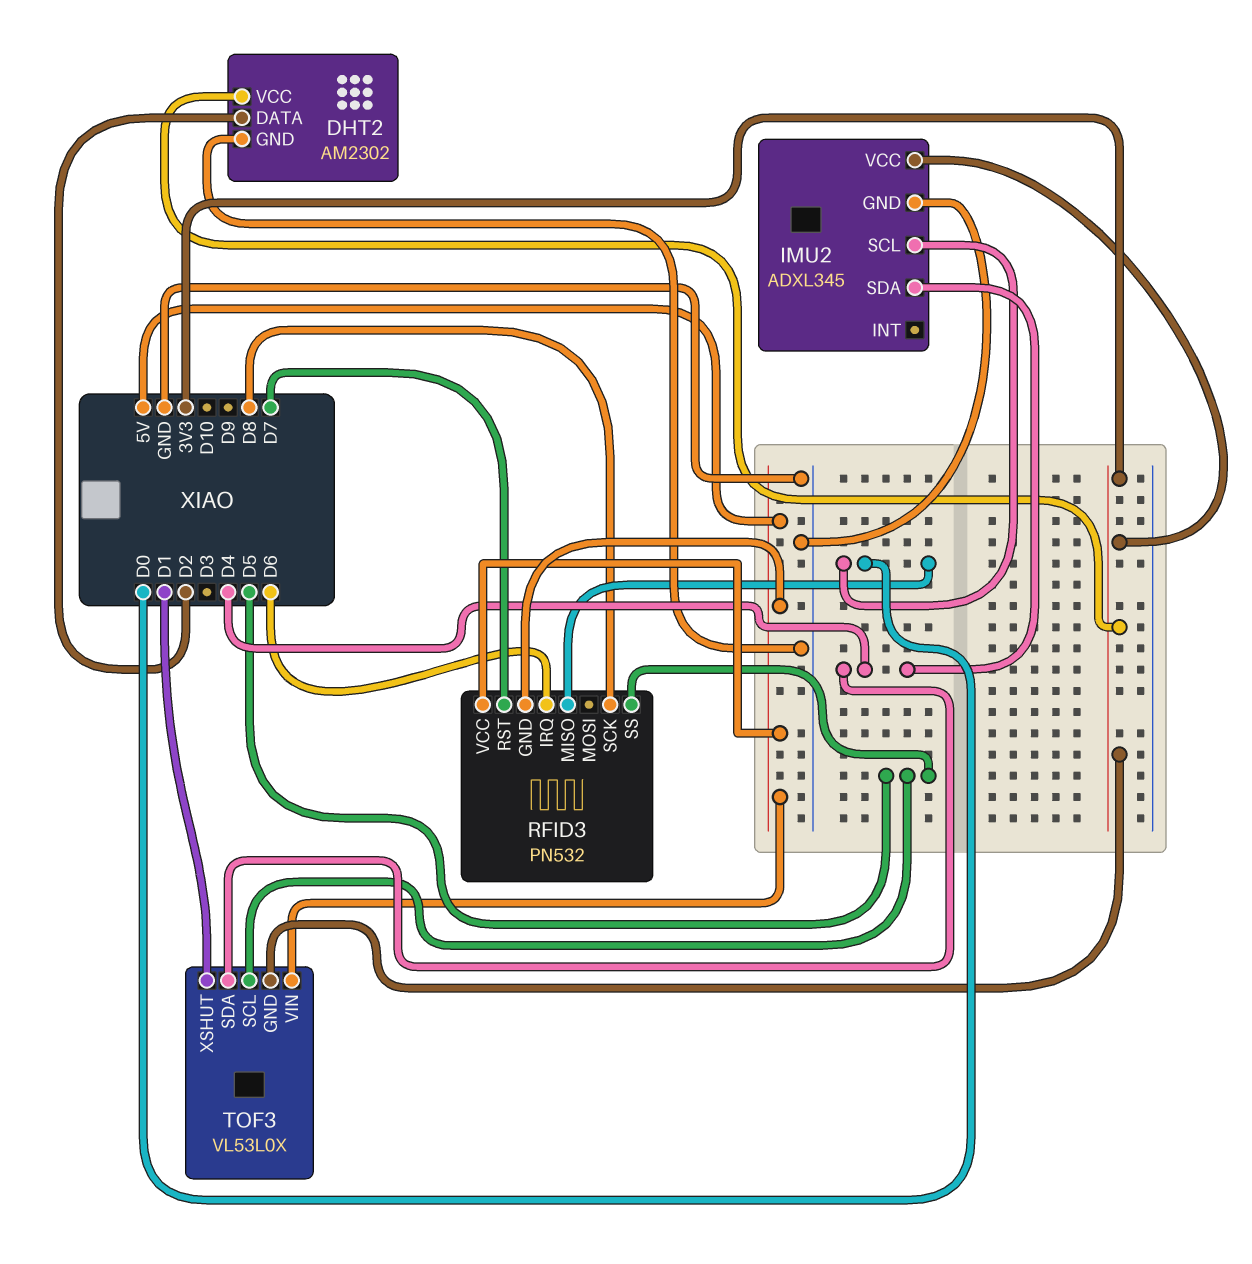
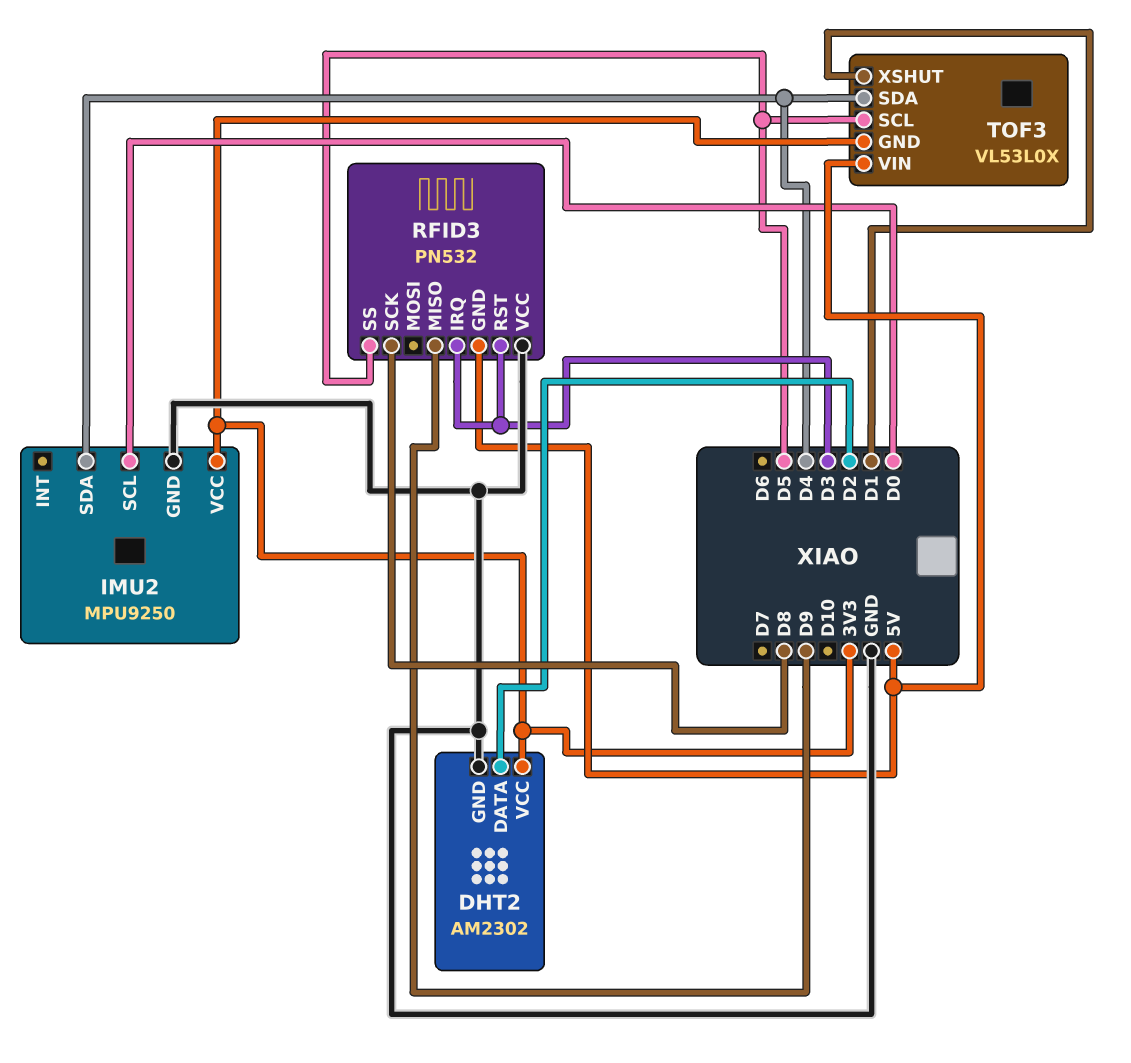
IMU2: ADXL345 -> MPU9250
RFID3 pin IRQ: D6 -> D3
RFID3 pin MISO: D0 -> D9
RFID3 pin RST: D7 -> D3
RFID3 pin VCC: 5V -> GND

